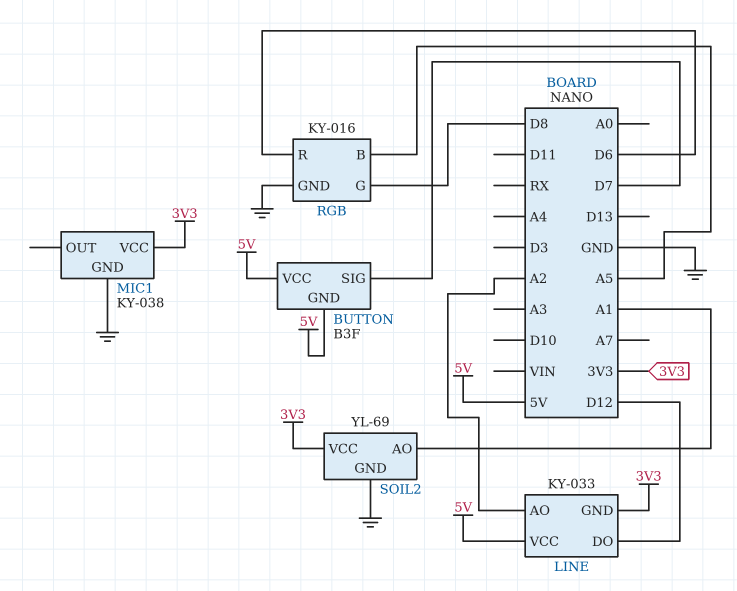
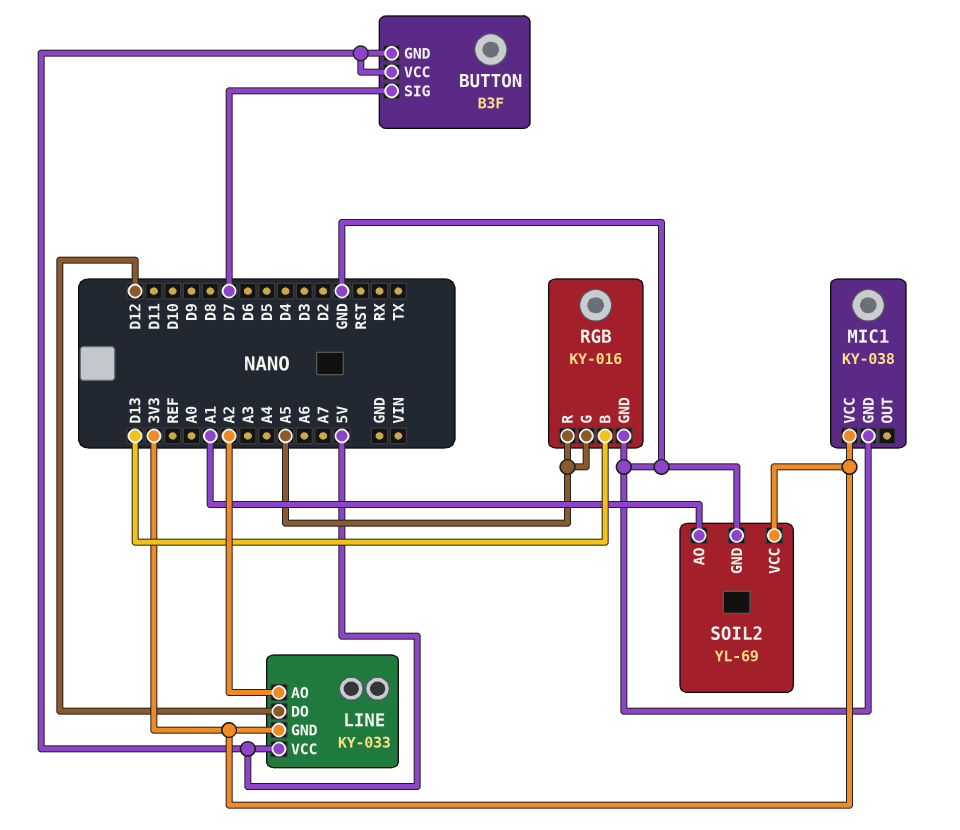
RGB pin B: A5 -> D13
RGB pin G: D8 -> A5
RGB pin R: D6 -> A5

